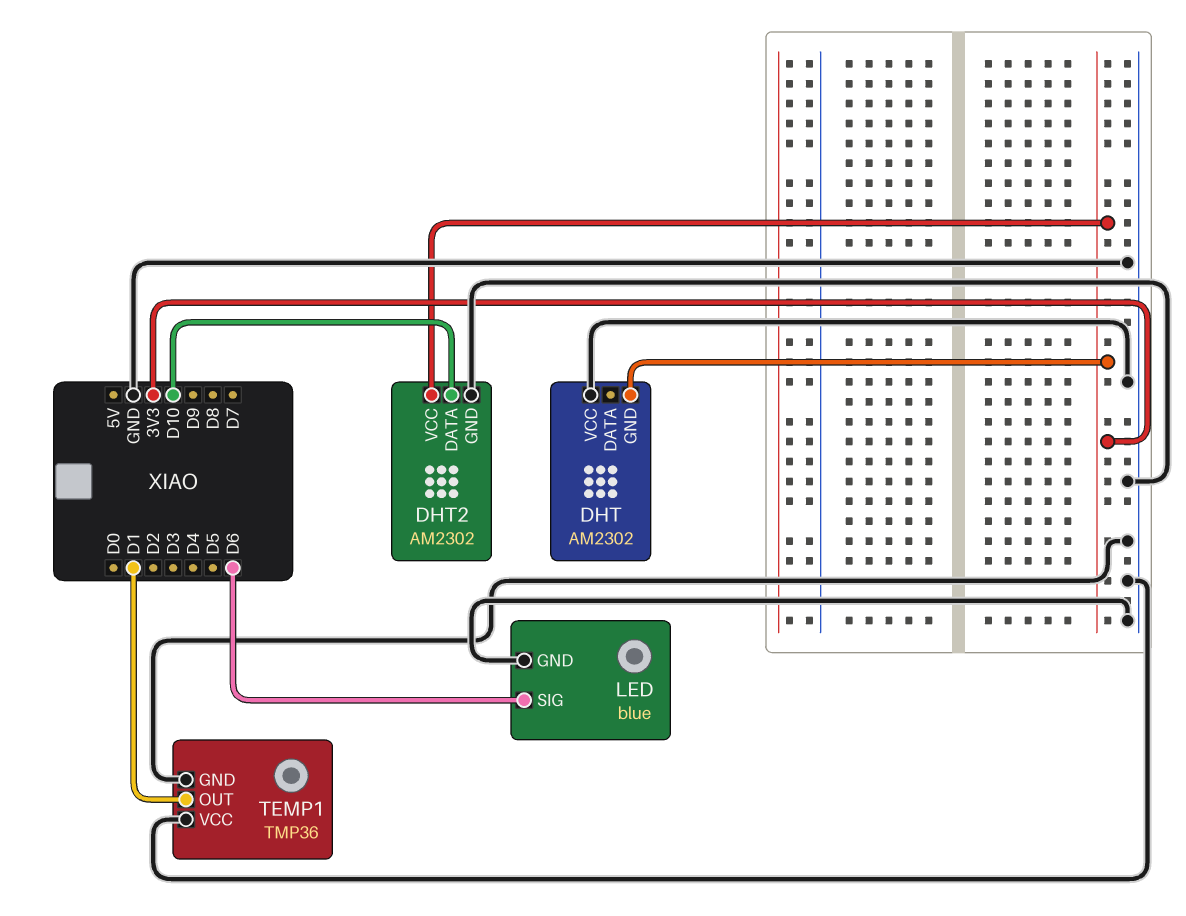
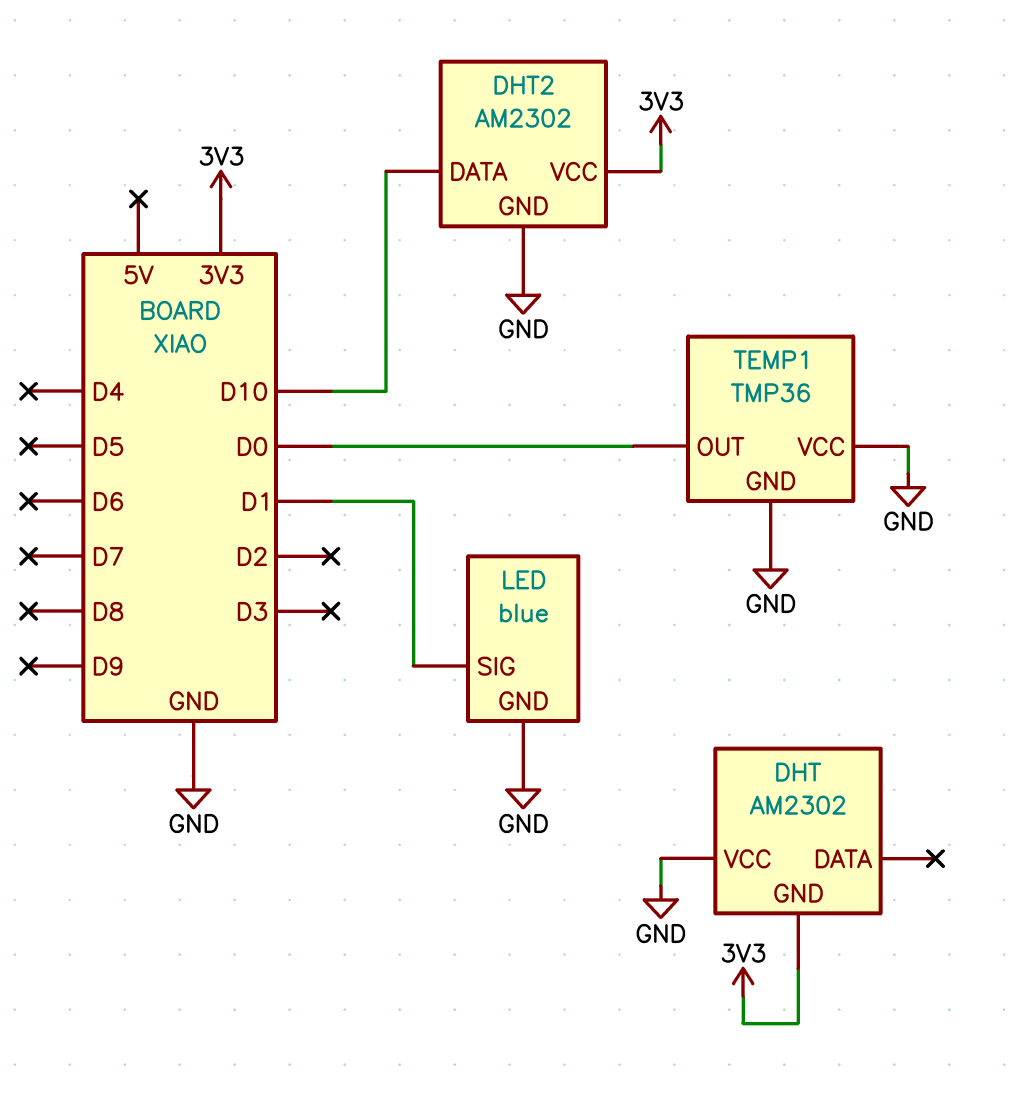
LED pin SIG: D6 -> D1
TEMP1 pin OUT: D1 -> D0

